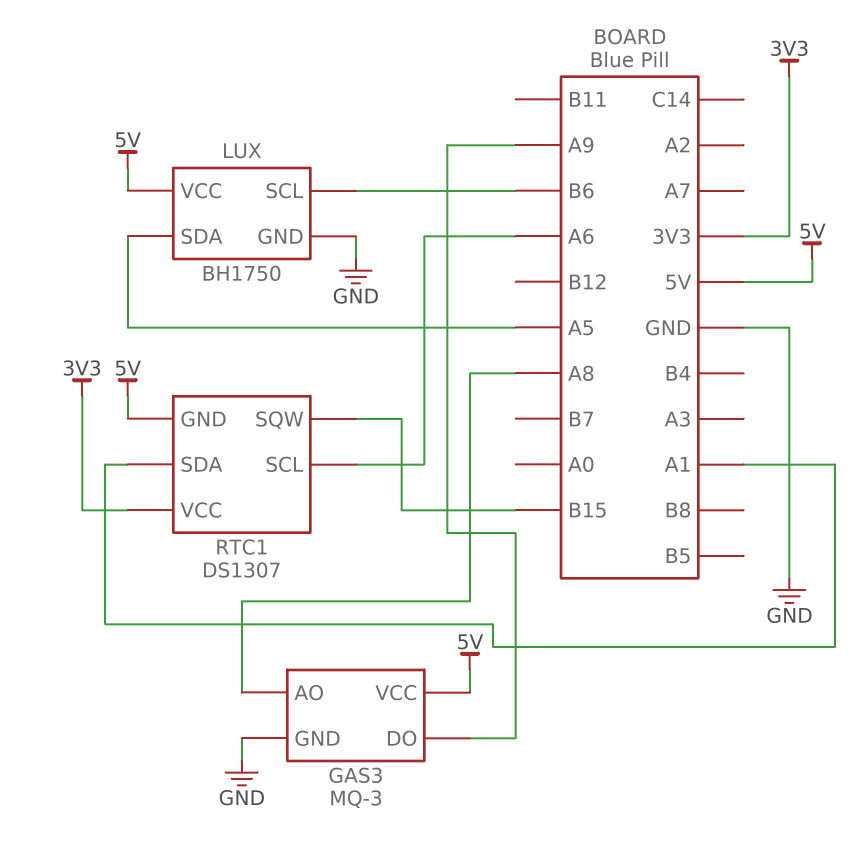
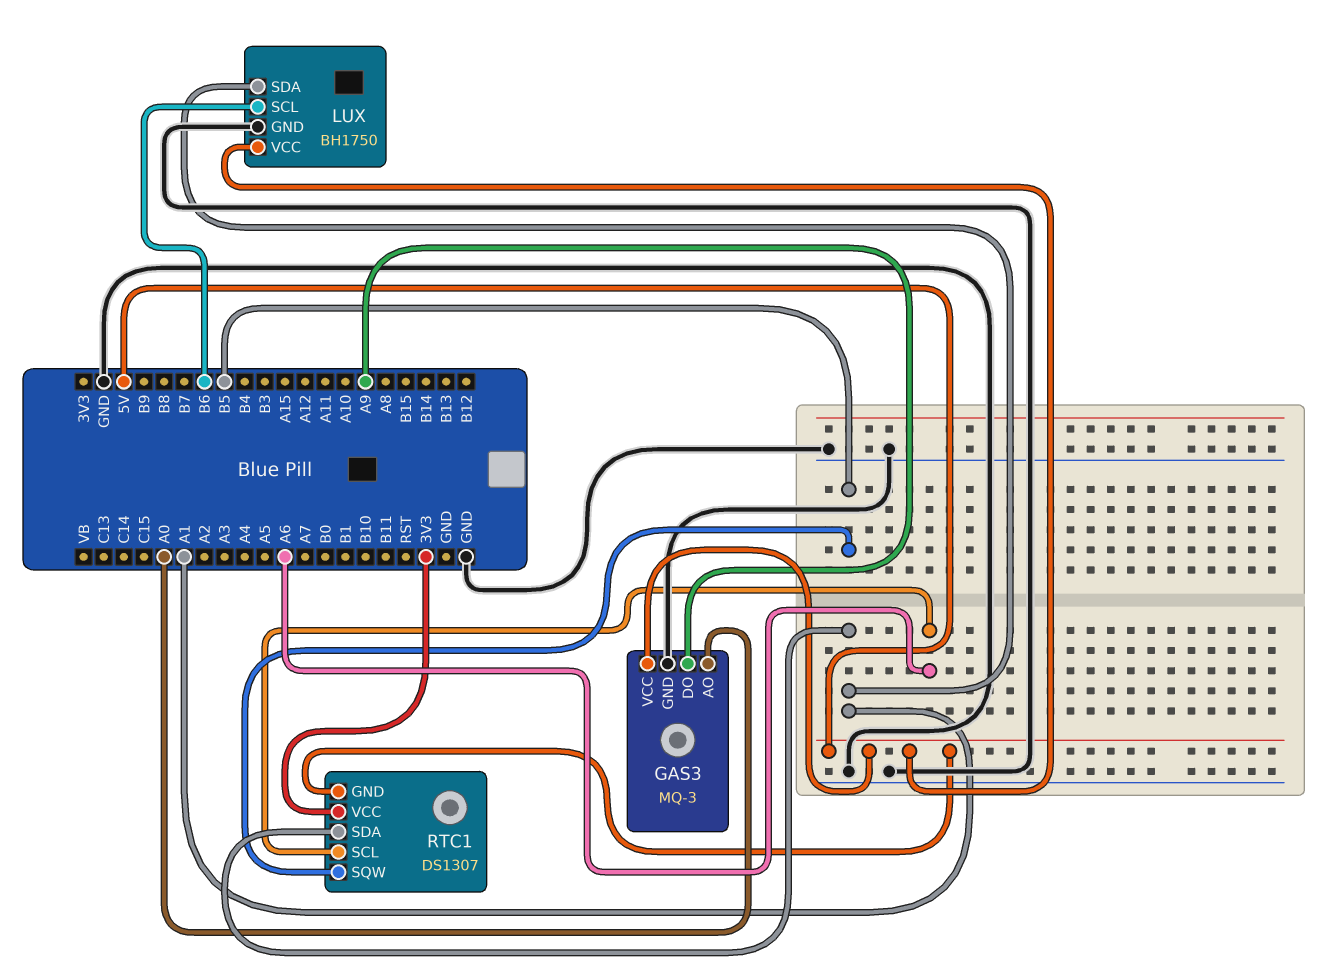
GAS3 pin AO: A8 -> A0
LUX pin SDA: A5 -> A1
RTC1 pin SQW: B15 -> B5

